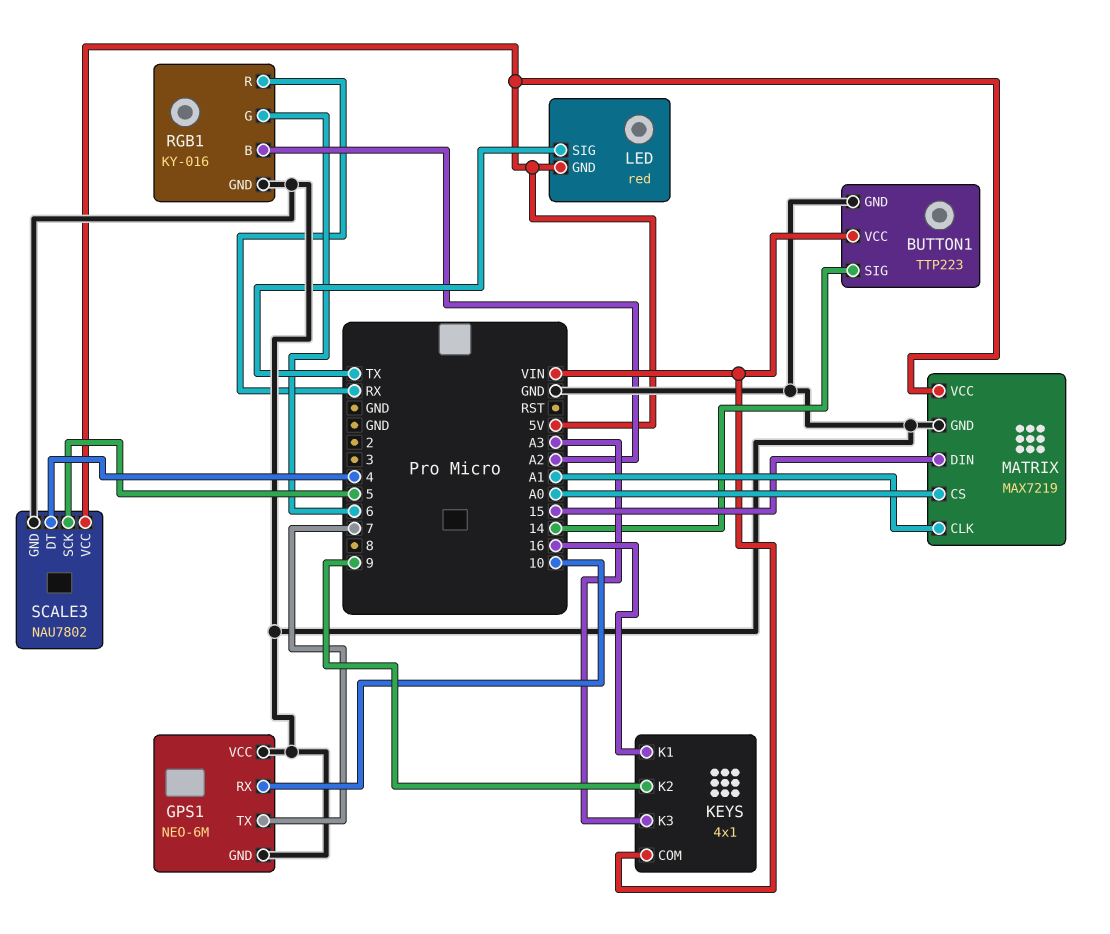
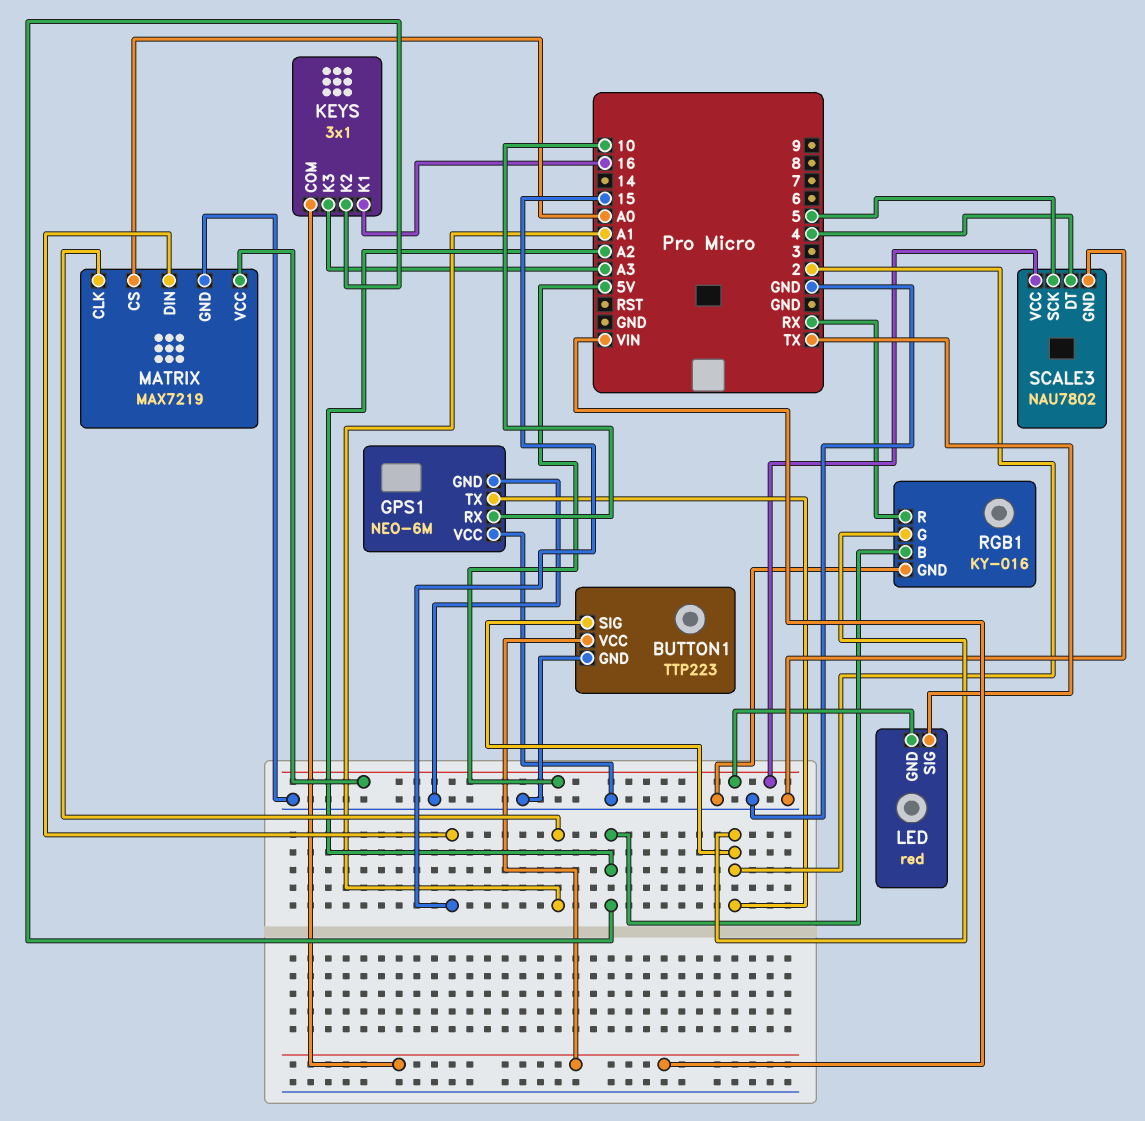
BUTTON1 pin SIG: 14 -> 2
GPS1 pin TX: 7 -> 2
KEYS: 4x1 -> 3x1
KEYS pin K2: 9 -> A2
RGB1 pin G: 6 -> 2

